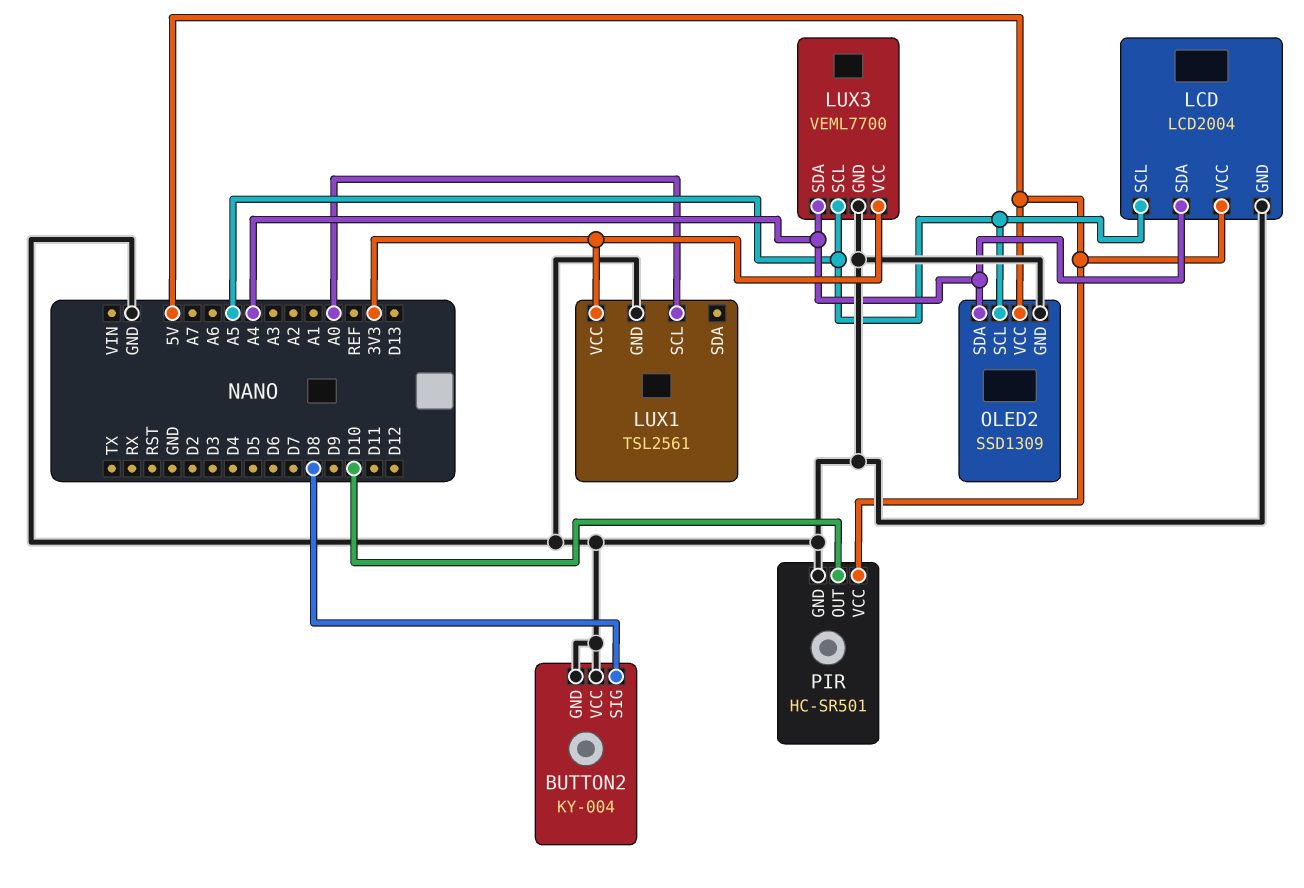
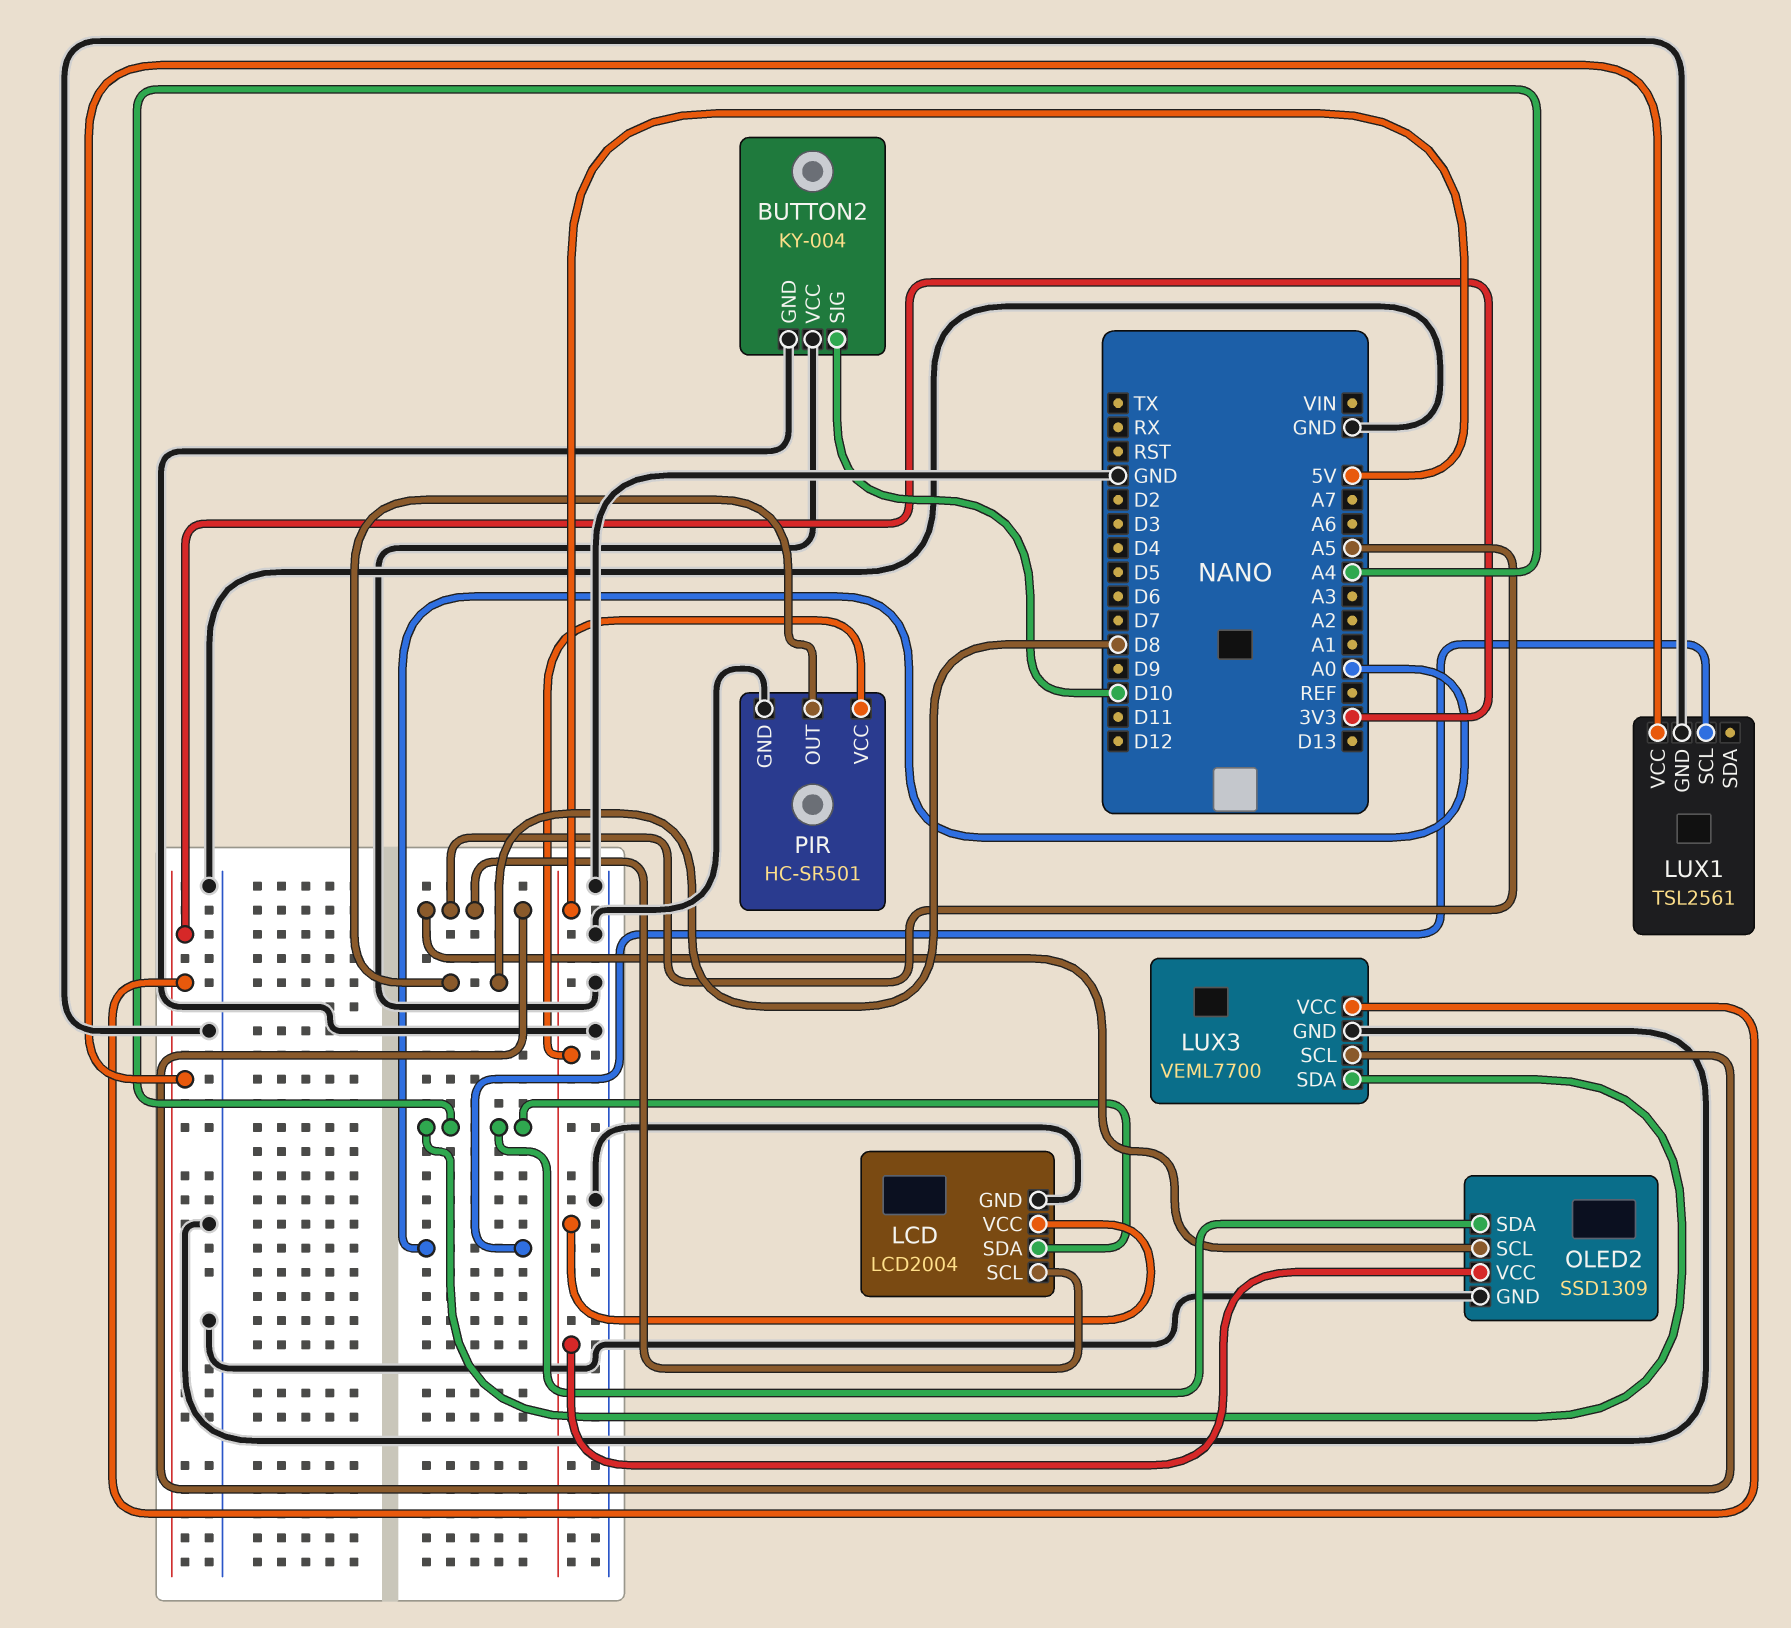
BUTTON2 pin SIG: D8 -> D10
PIR pin OUT: D10 -> D8

